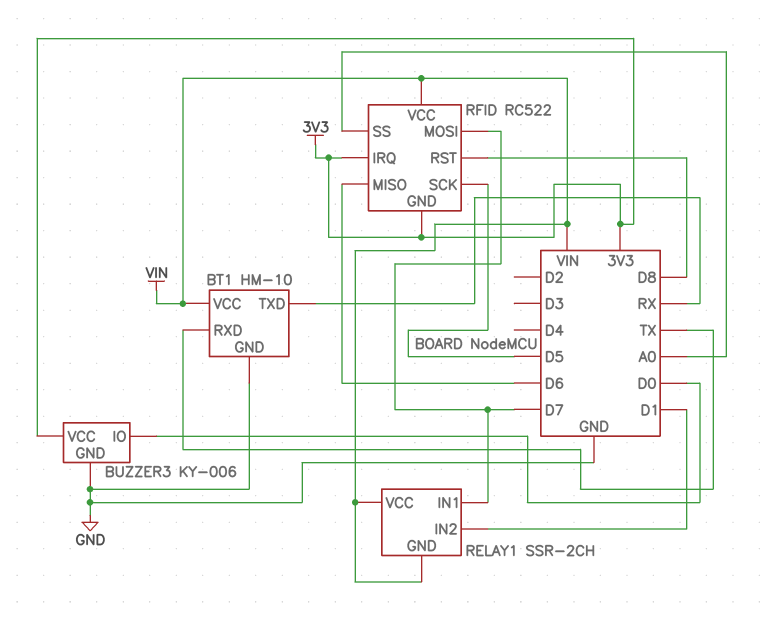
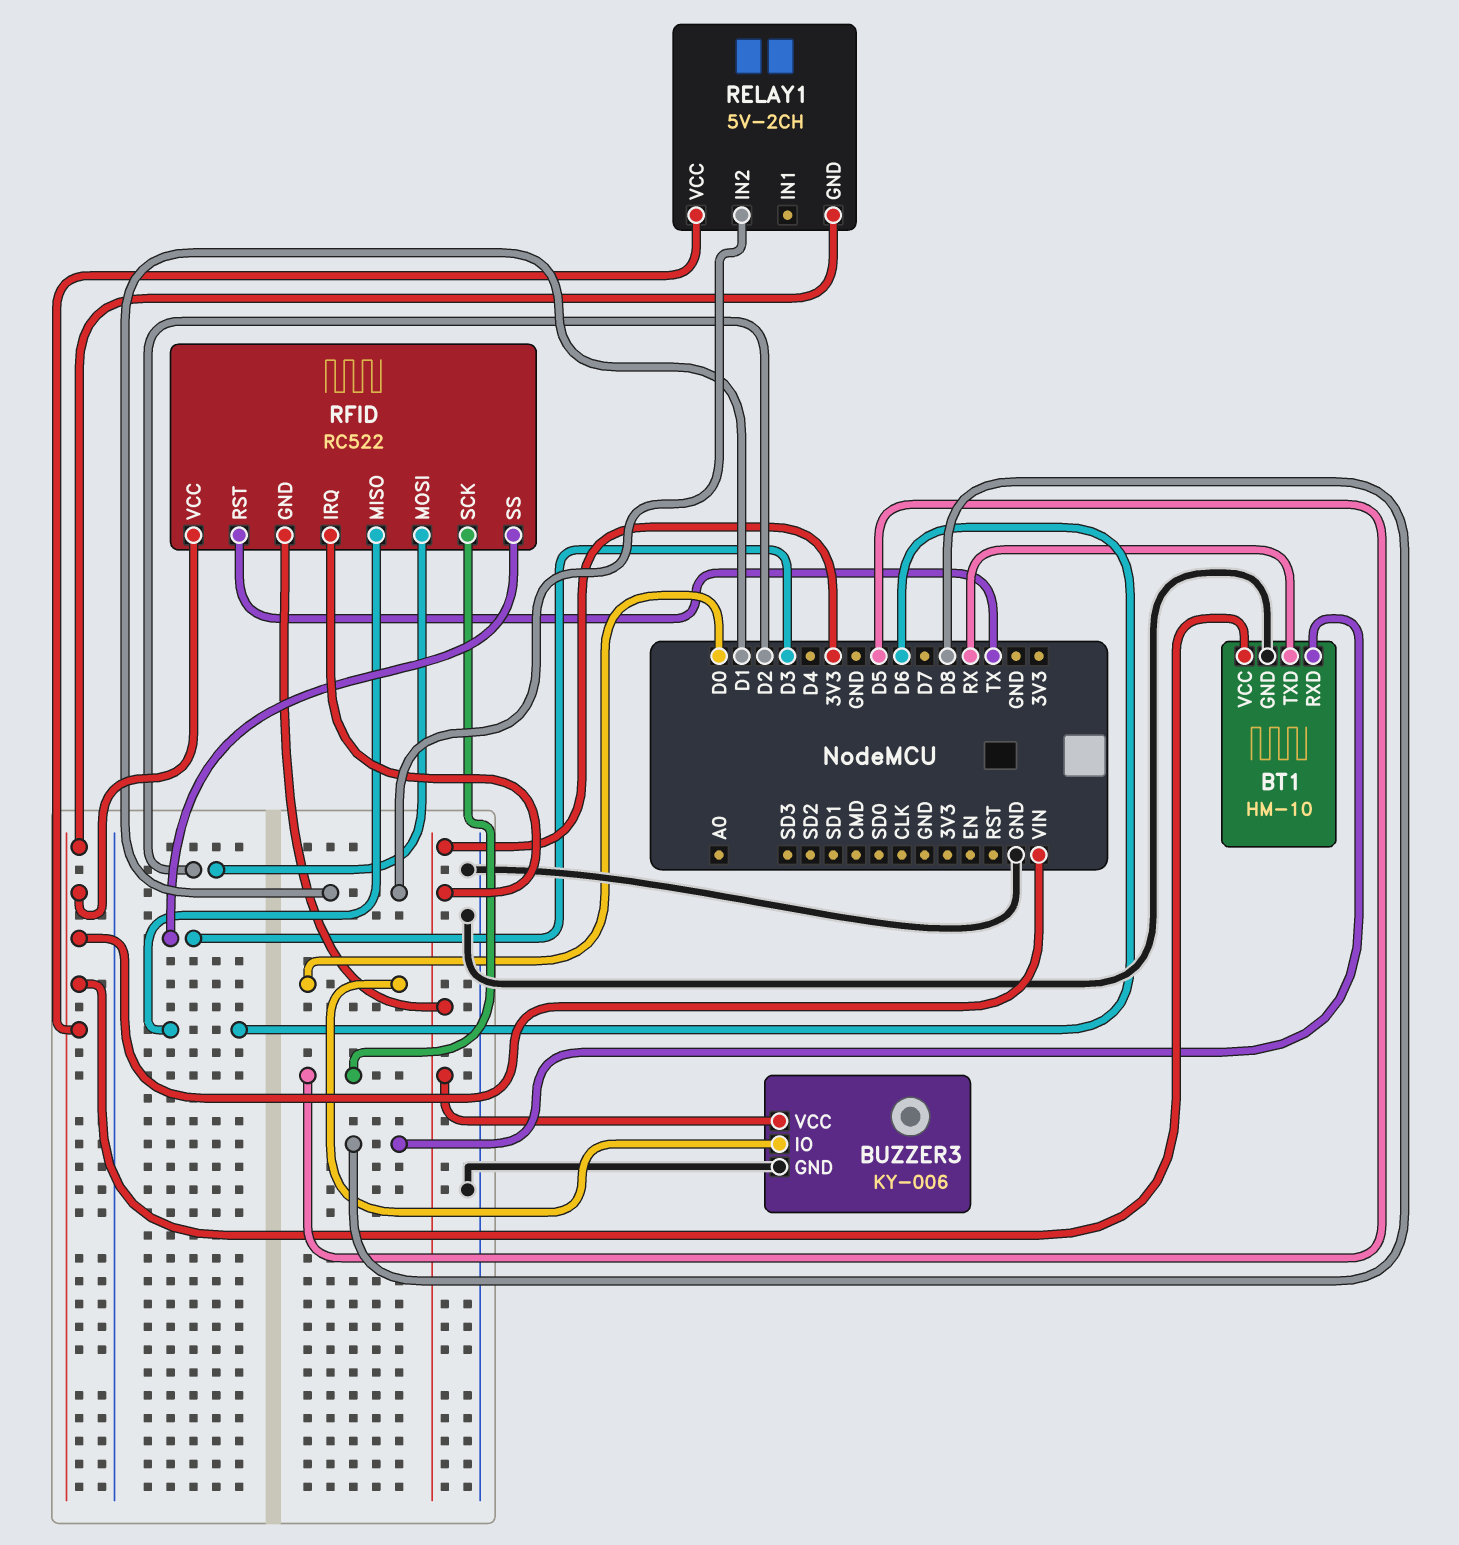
BT1 pin RXD: TX -> D8
RELAY1: SSR-2CH -> 5V-2CH
RELAY1 pin IN1: D7 -> none
RFID pin MOSI: D7 -> D2
RFID pin RST: D8 -> TX
RFID pin SS: A0 -> D3

